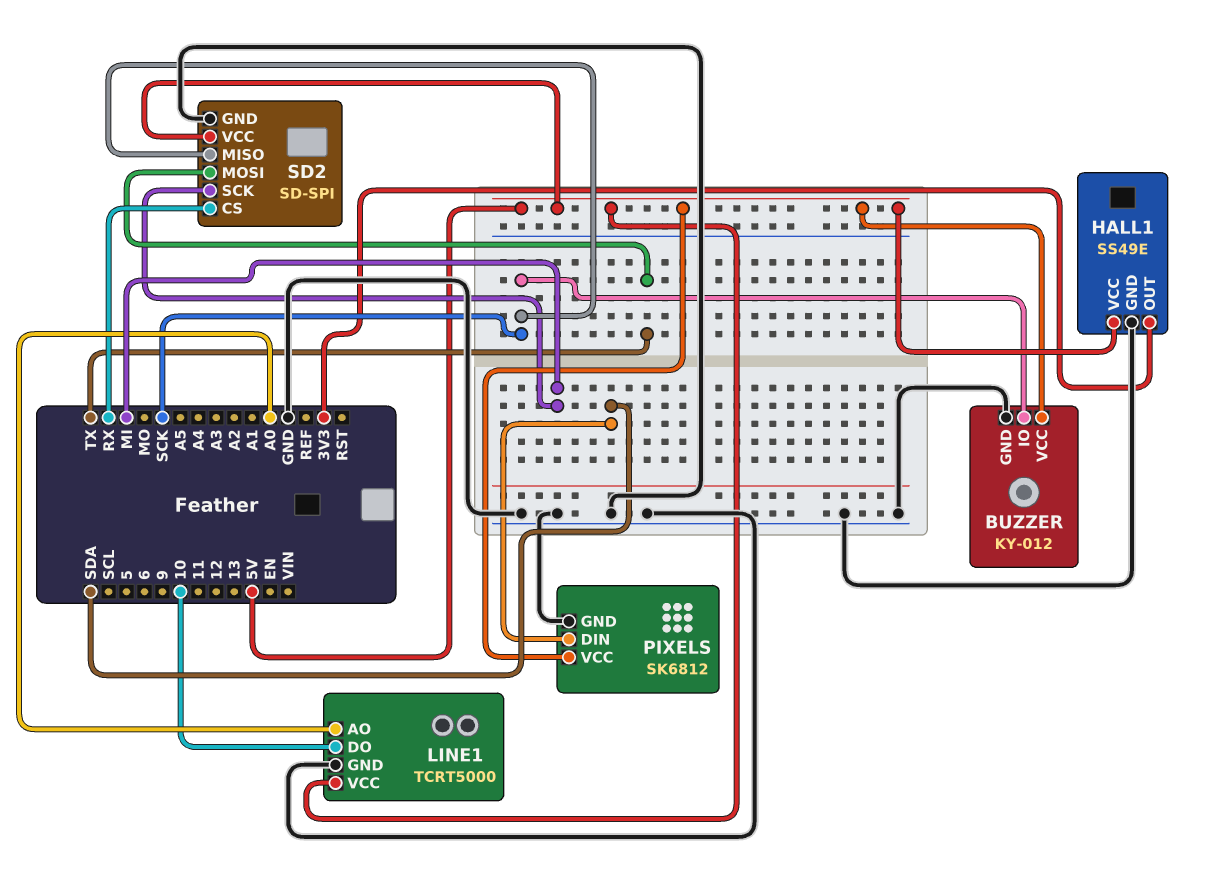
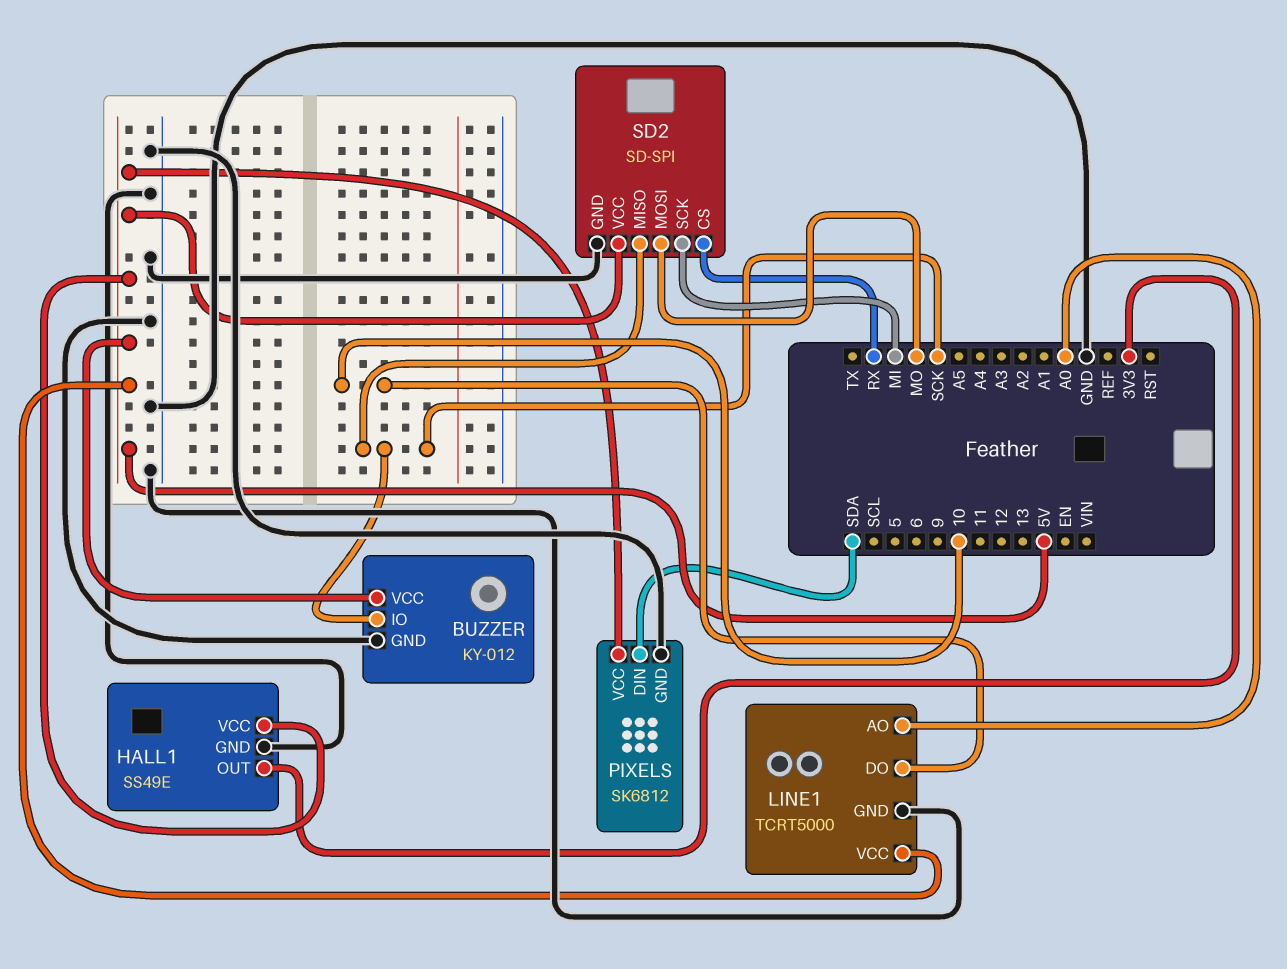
SD2 pin MOSI: TX -> MO

